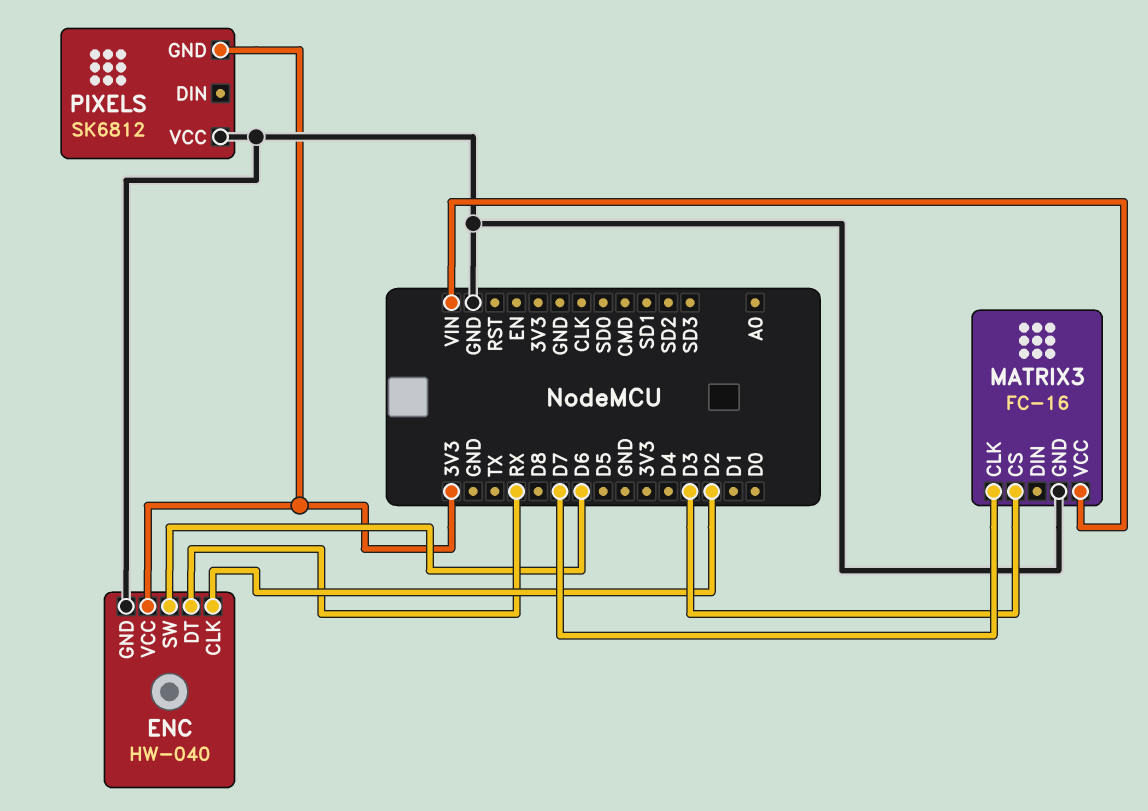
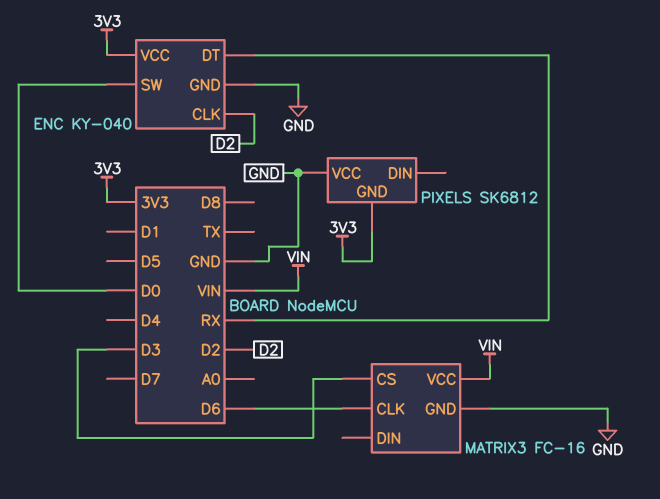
ENC: HW-040 -> KY-040
ENC pin SW: D6 -> D0
MATRIX3 pin CLK: D7 -> D6

